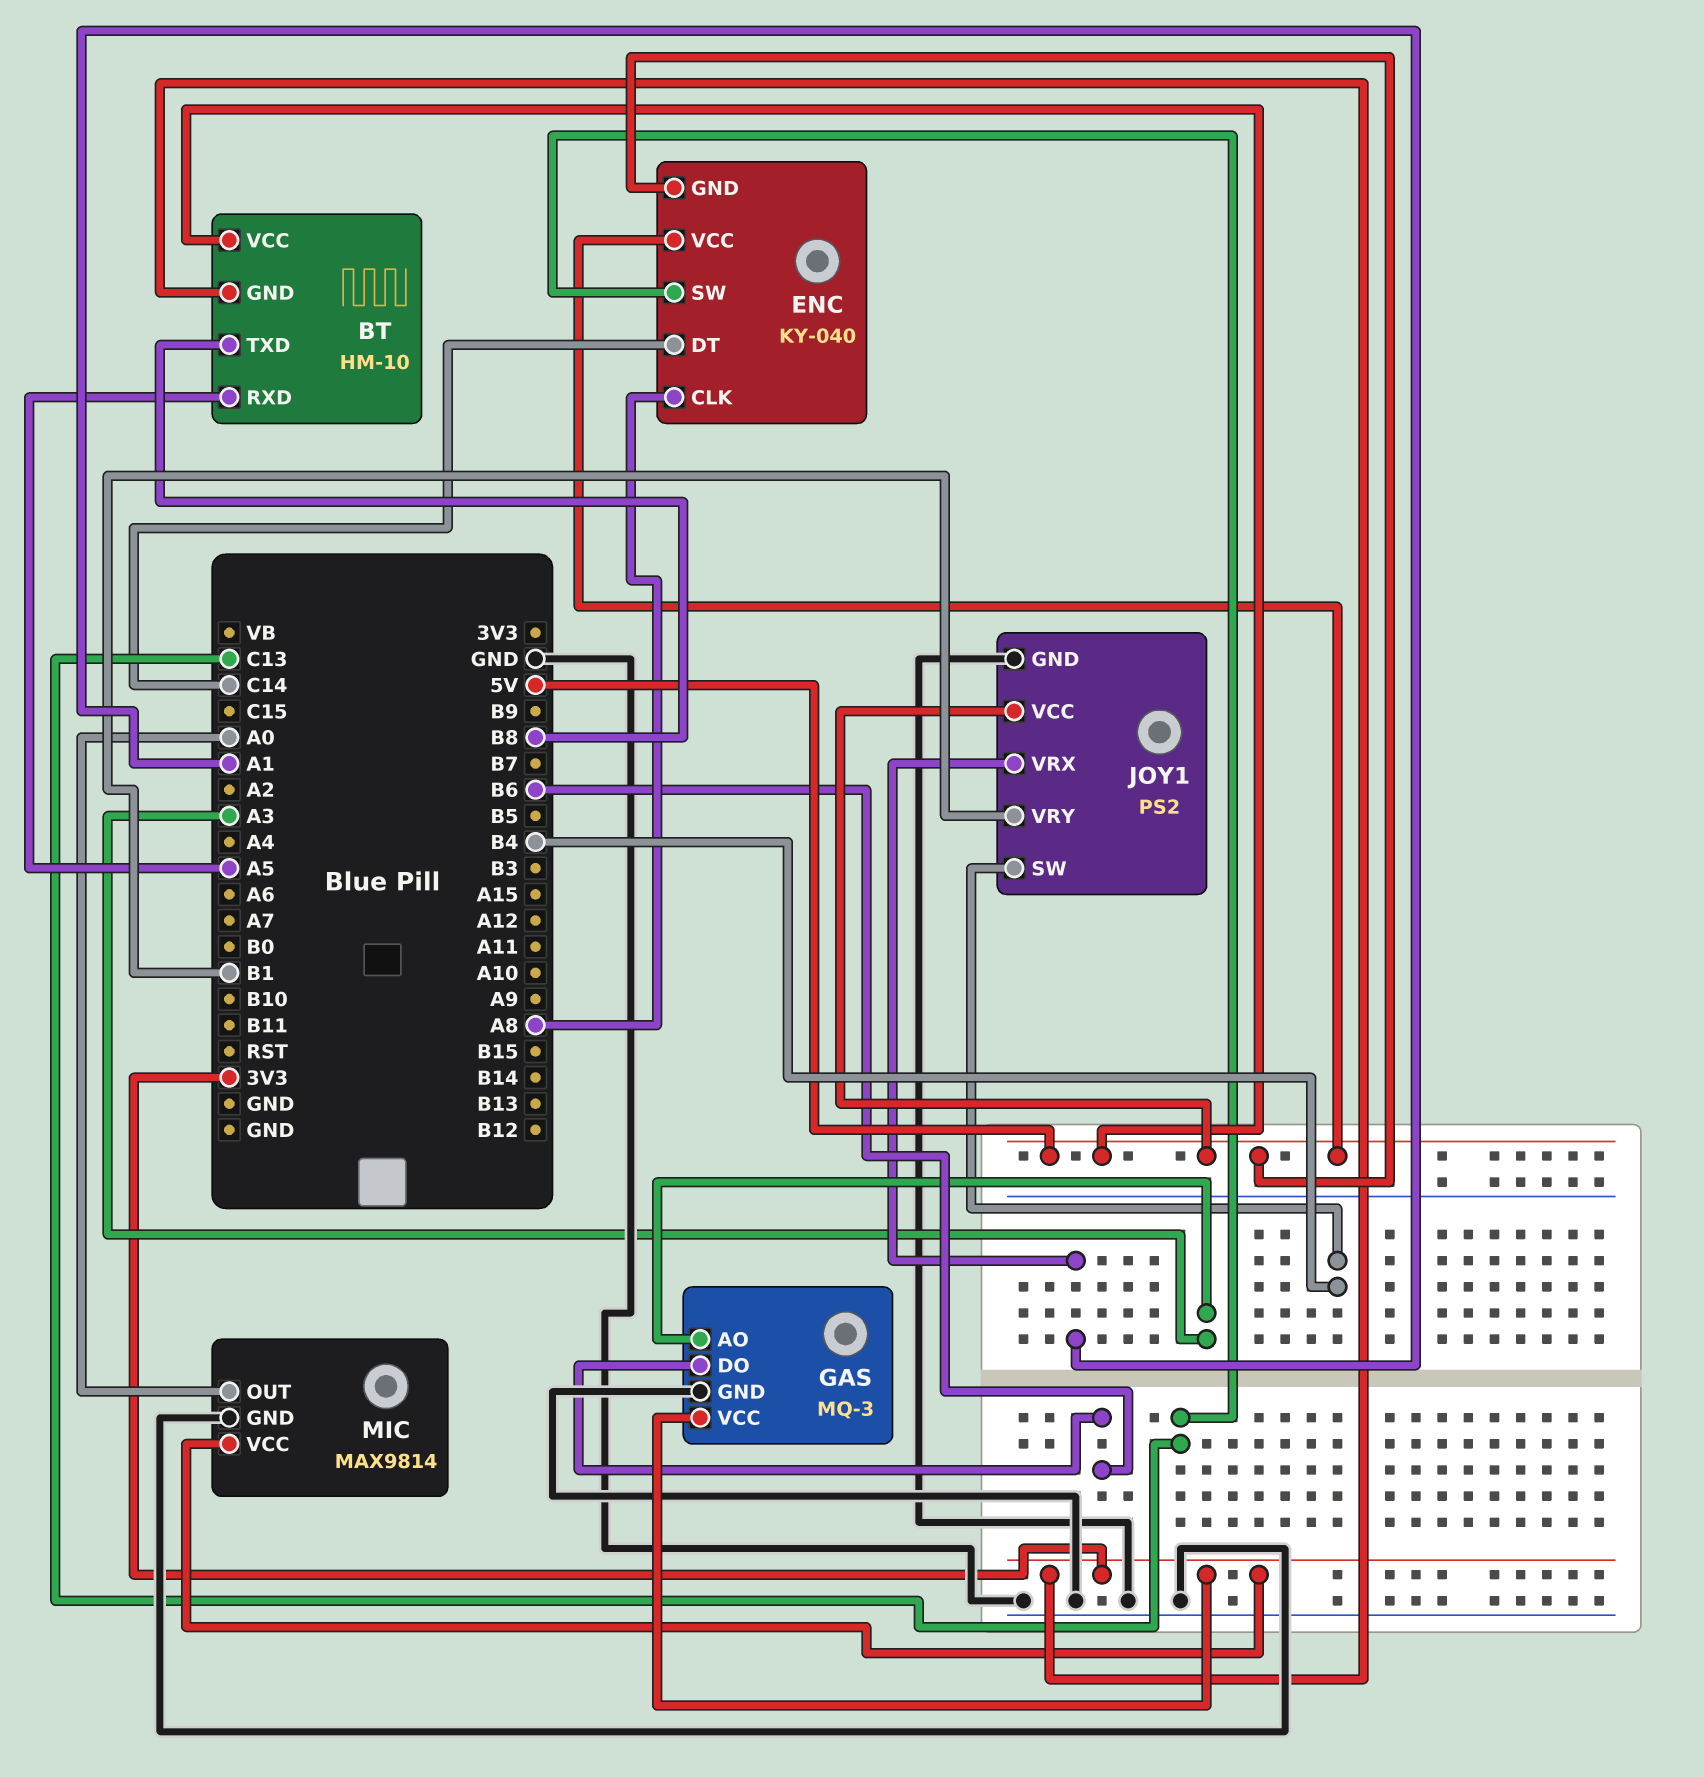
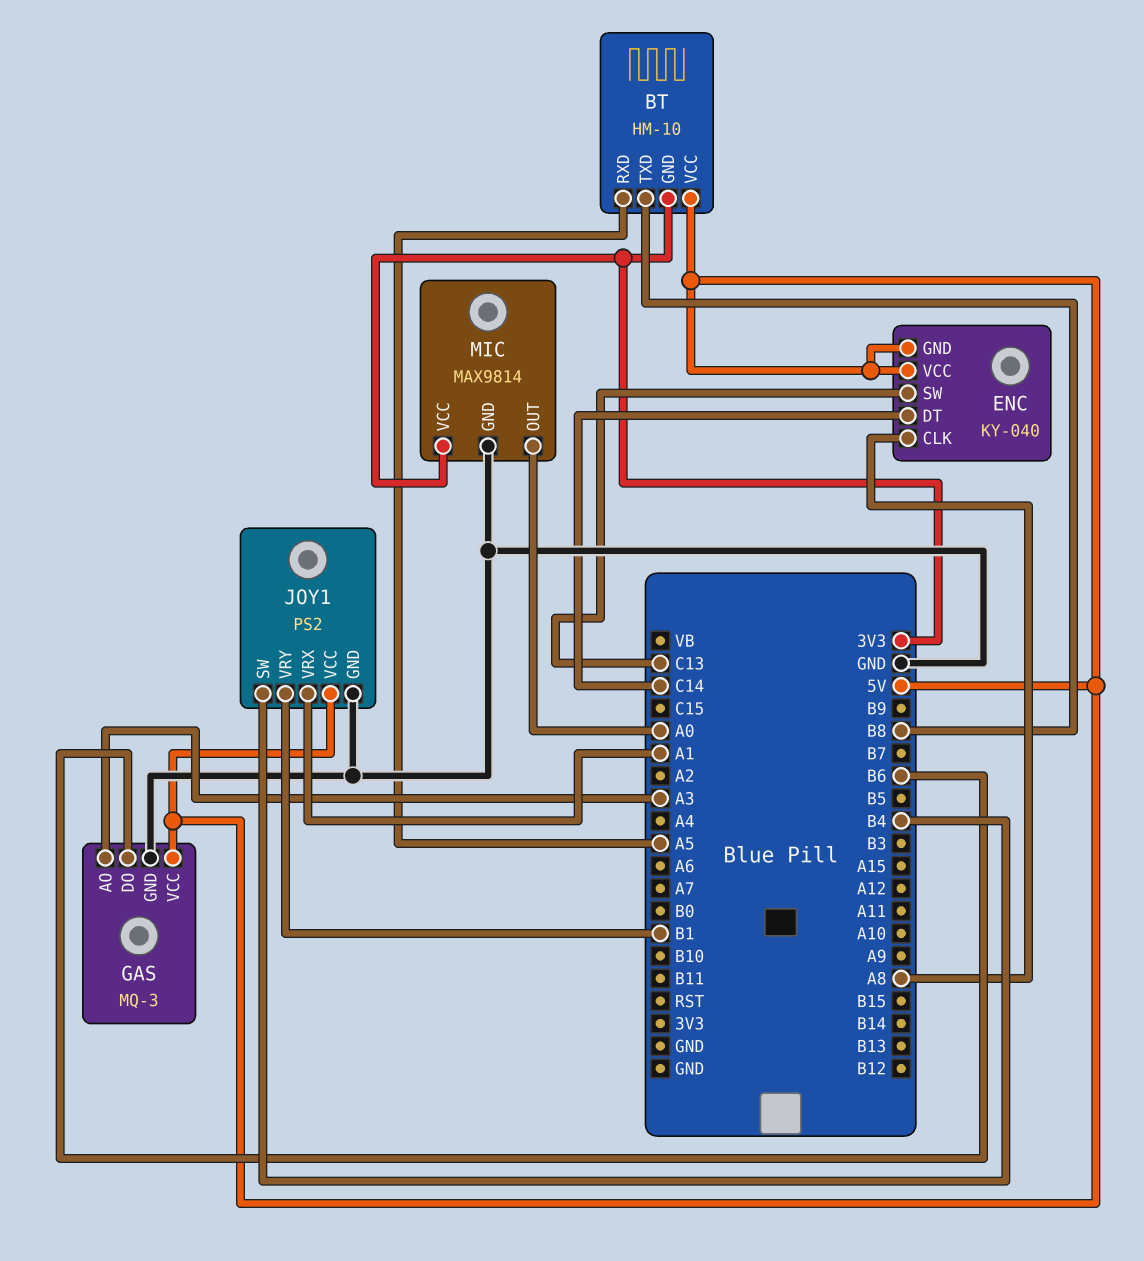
GAS pin VCC: 3V3 -> 5V

